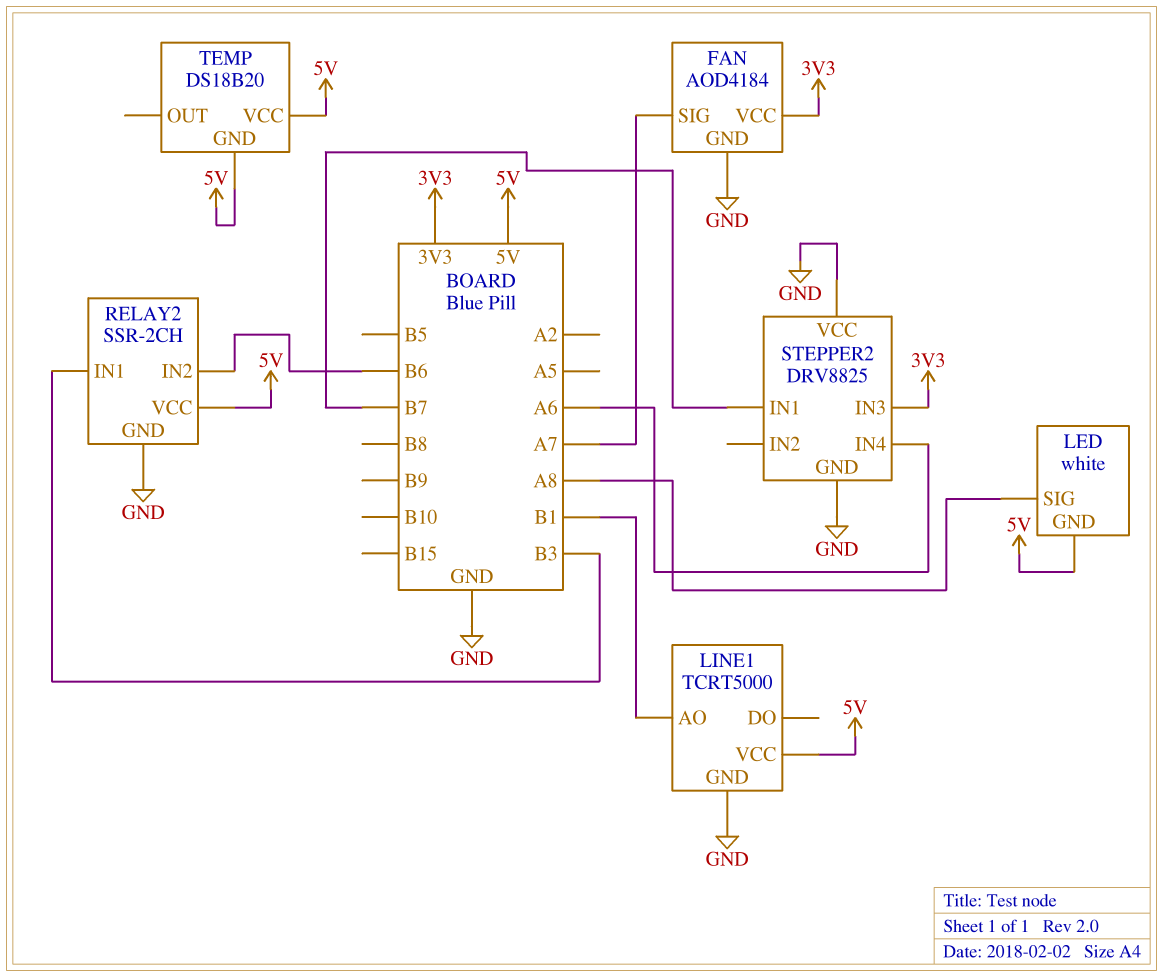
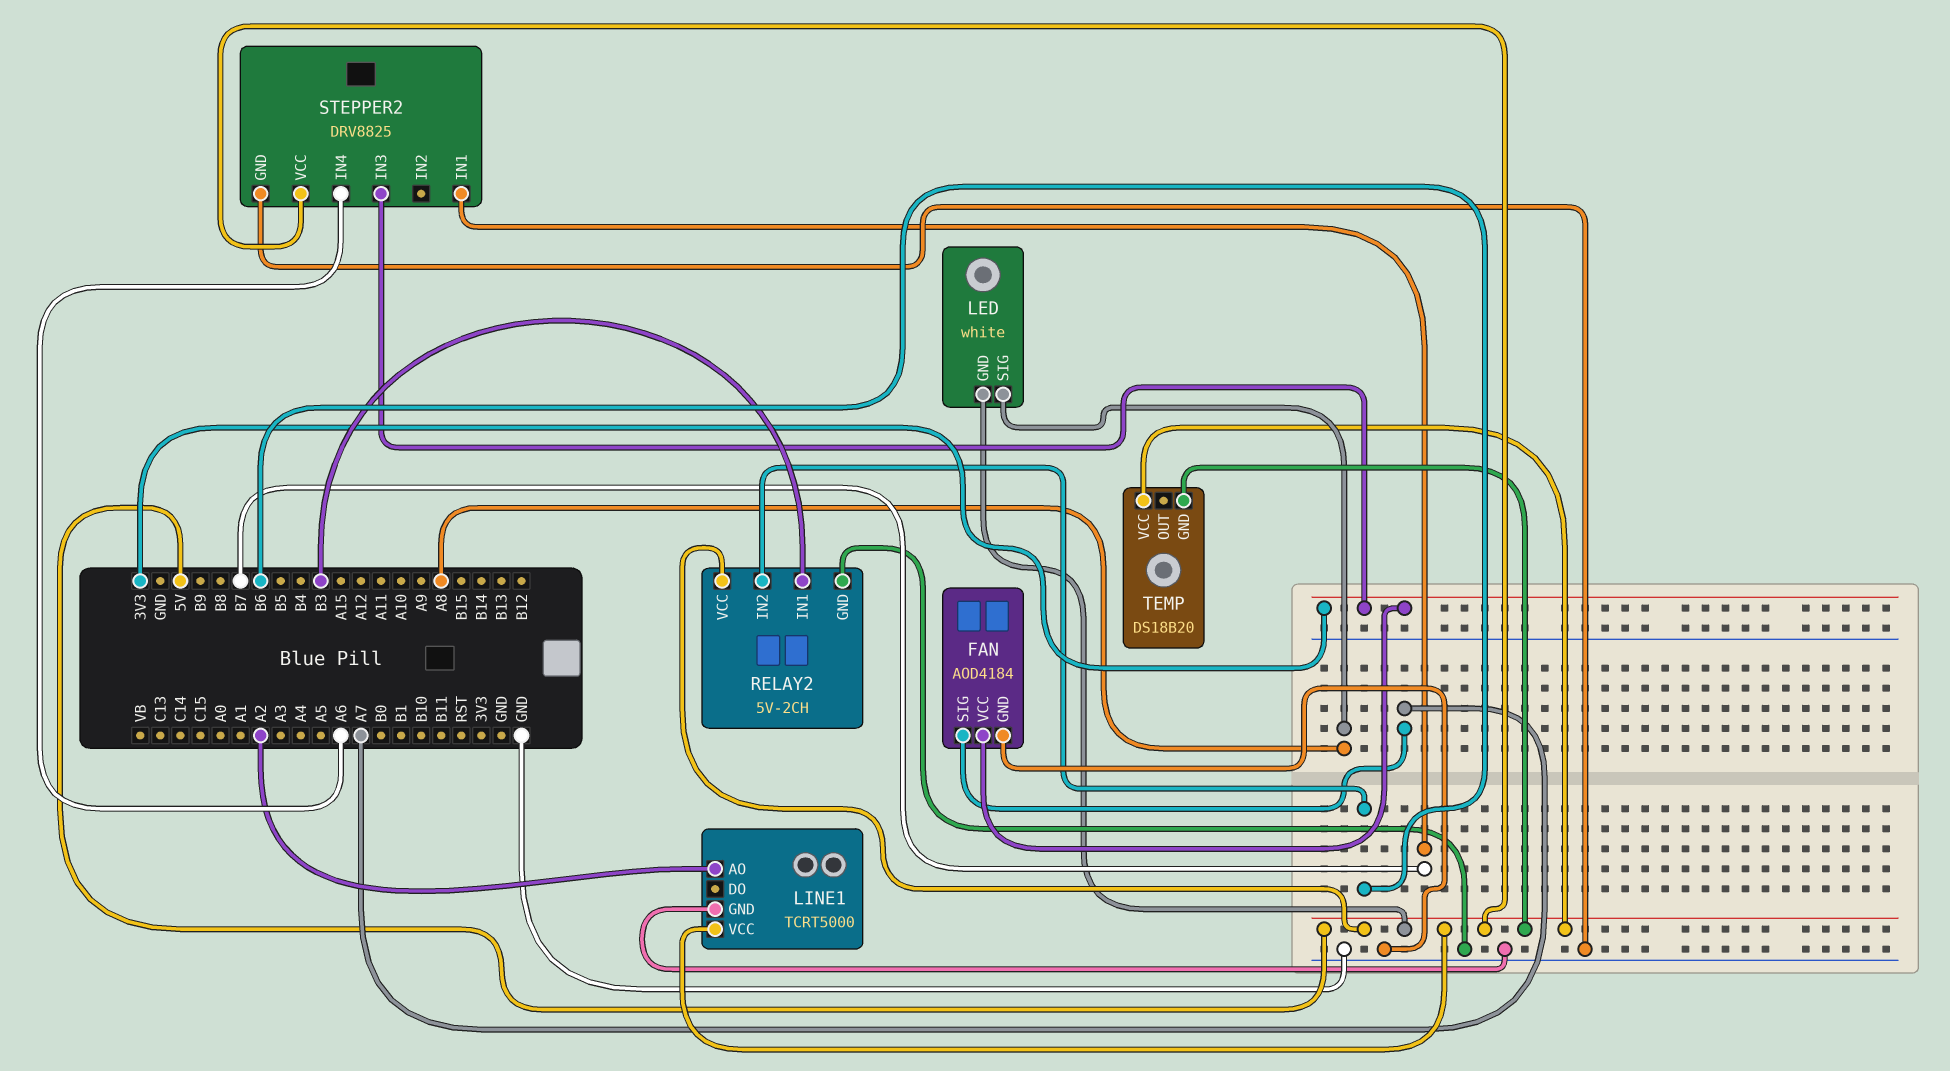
LINE1 pin AO: B1 -> A2
RELAY2: SSR-2CH -> 5V-2CH
STEPPER2 pin VCC: GND -> 5V

